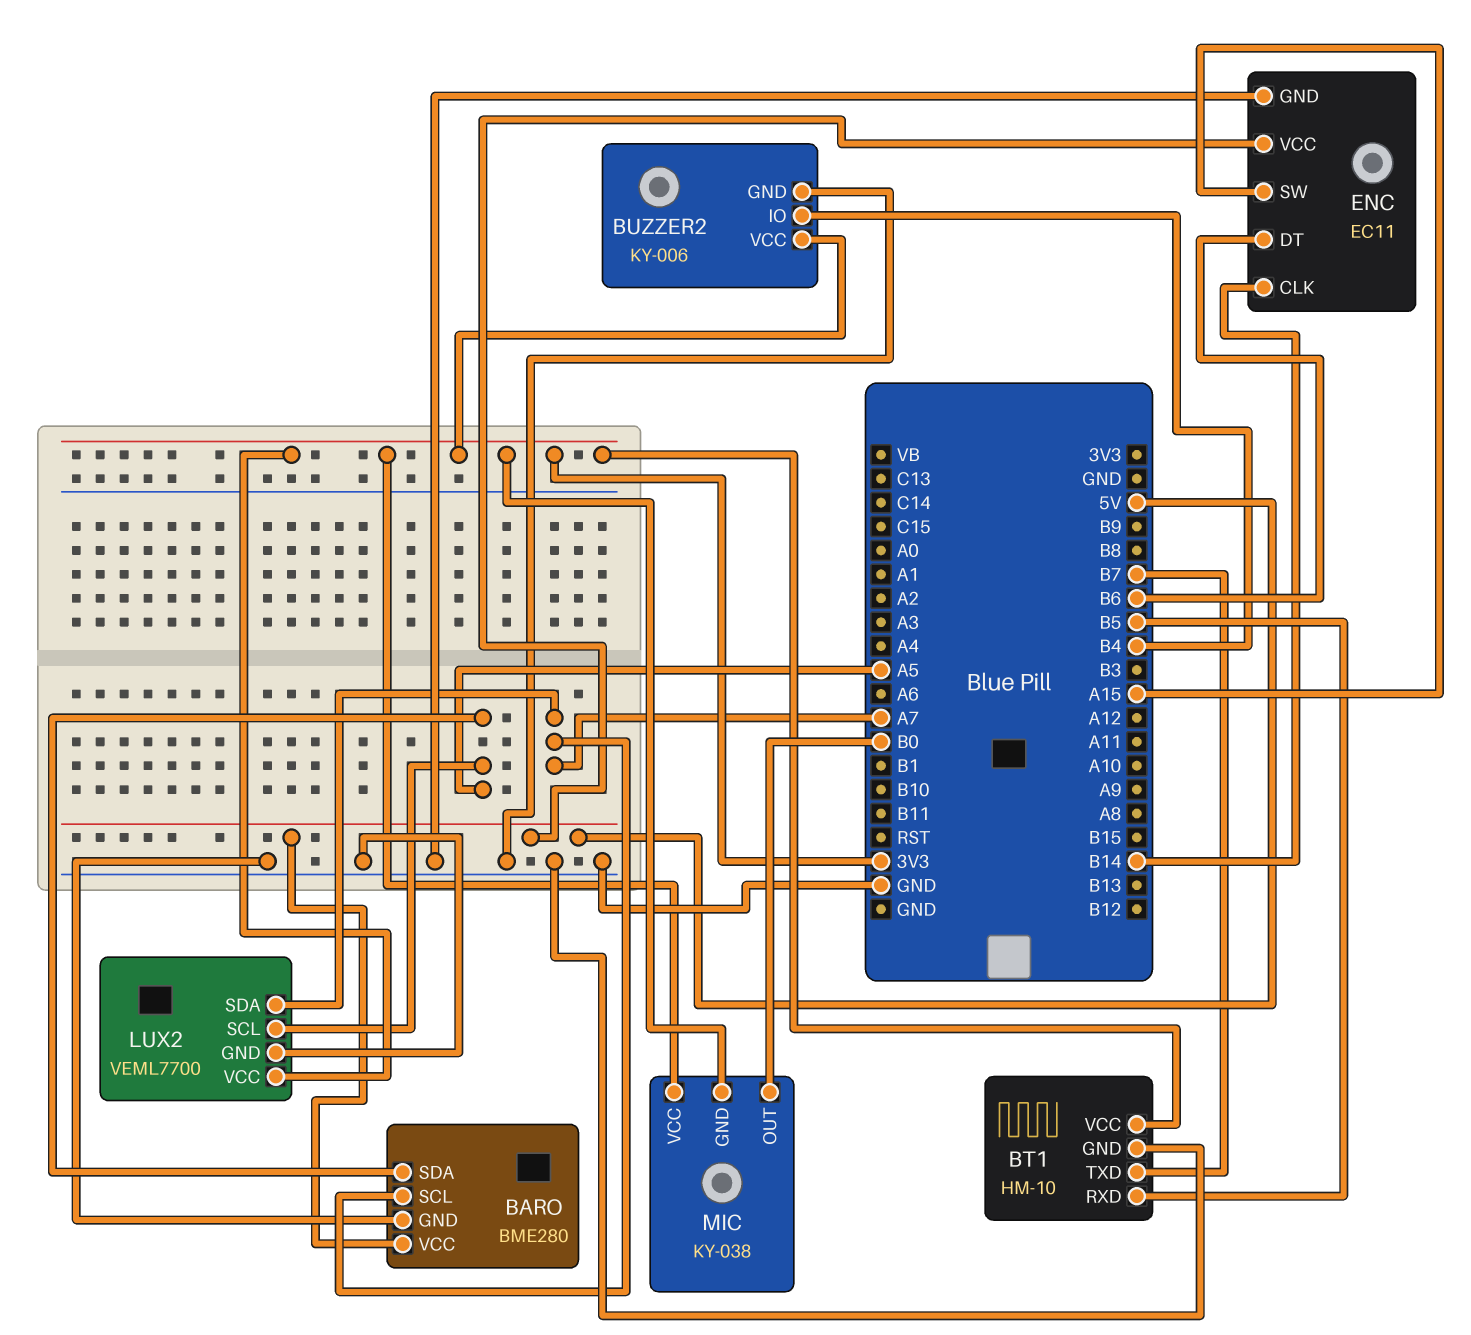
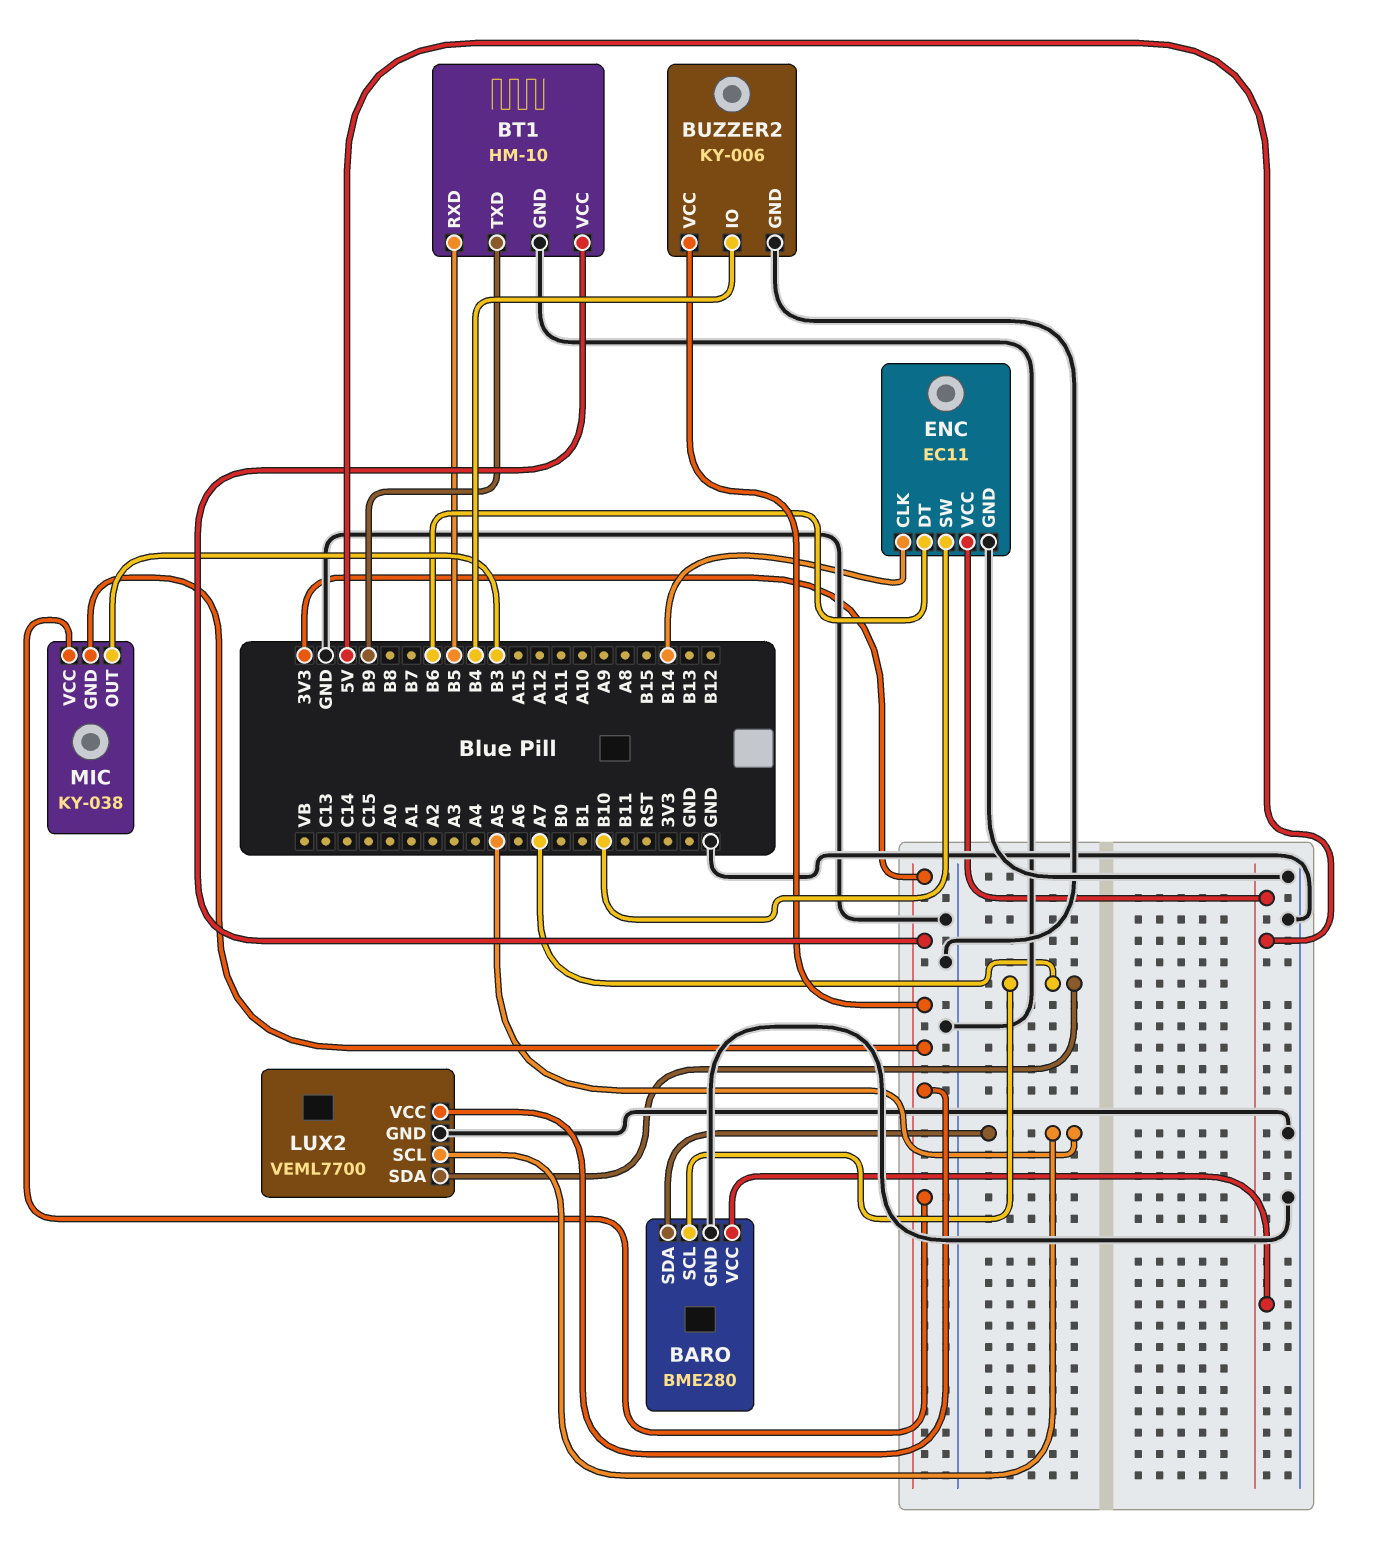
BT1 pin TXD: B7 -> B9
ENC pin SW: A15 -> B10
MIC pin OUT: B0 -> B3

